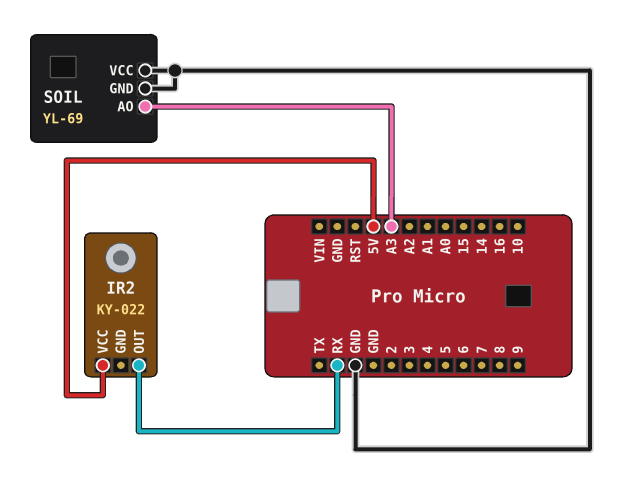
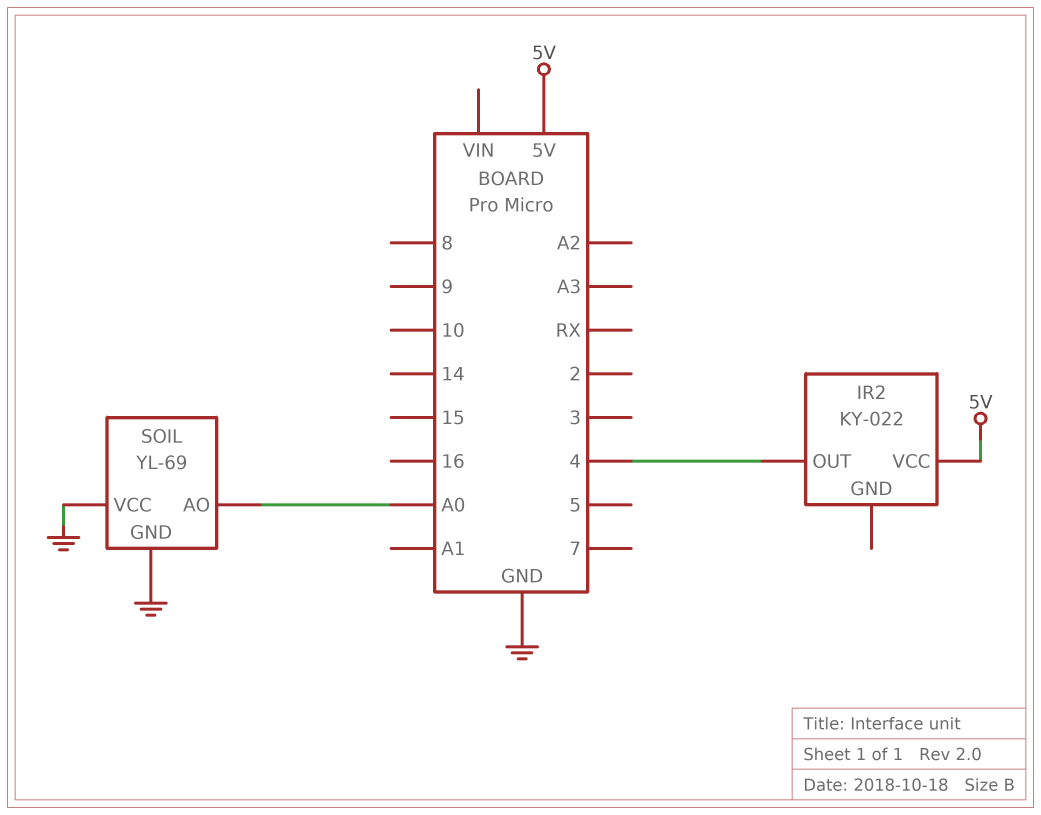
IR2 pin OUT: RX -> 4
SOIL pin AO: A3 -> A0

